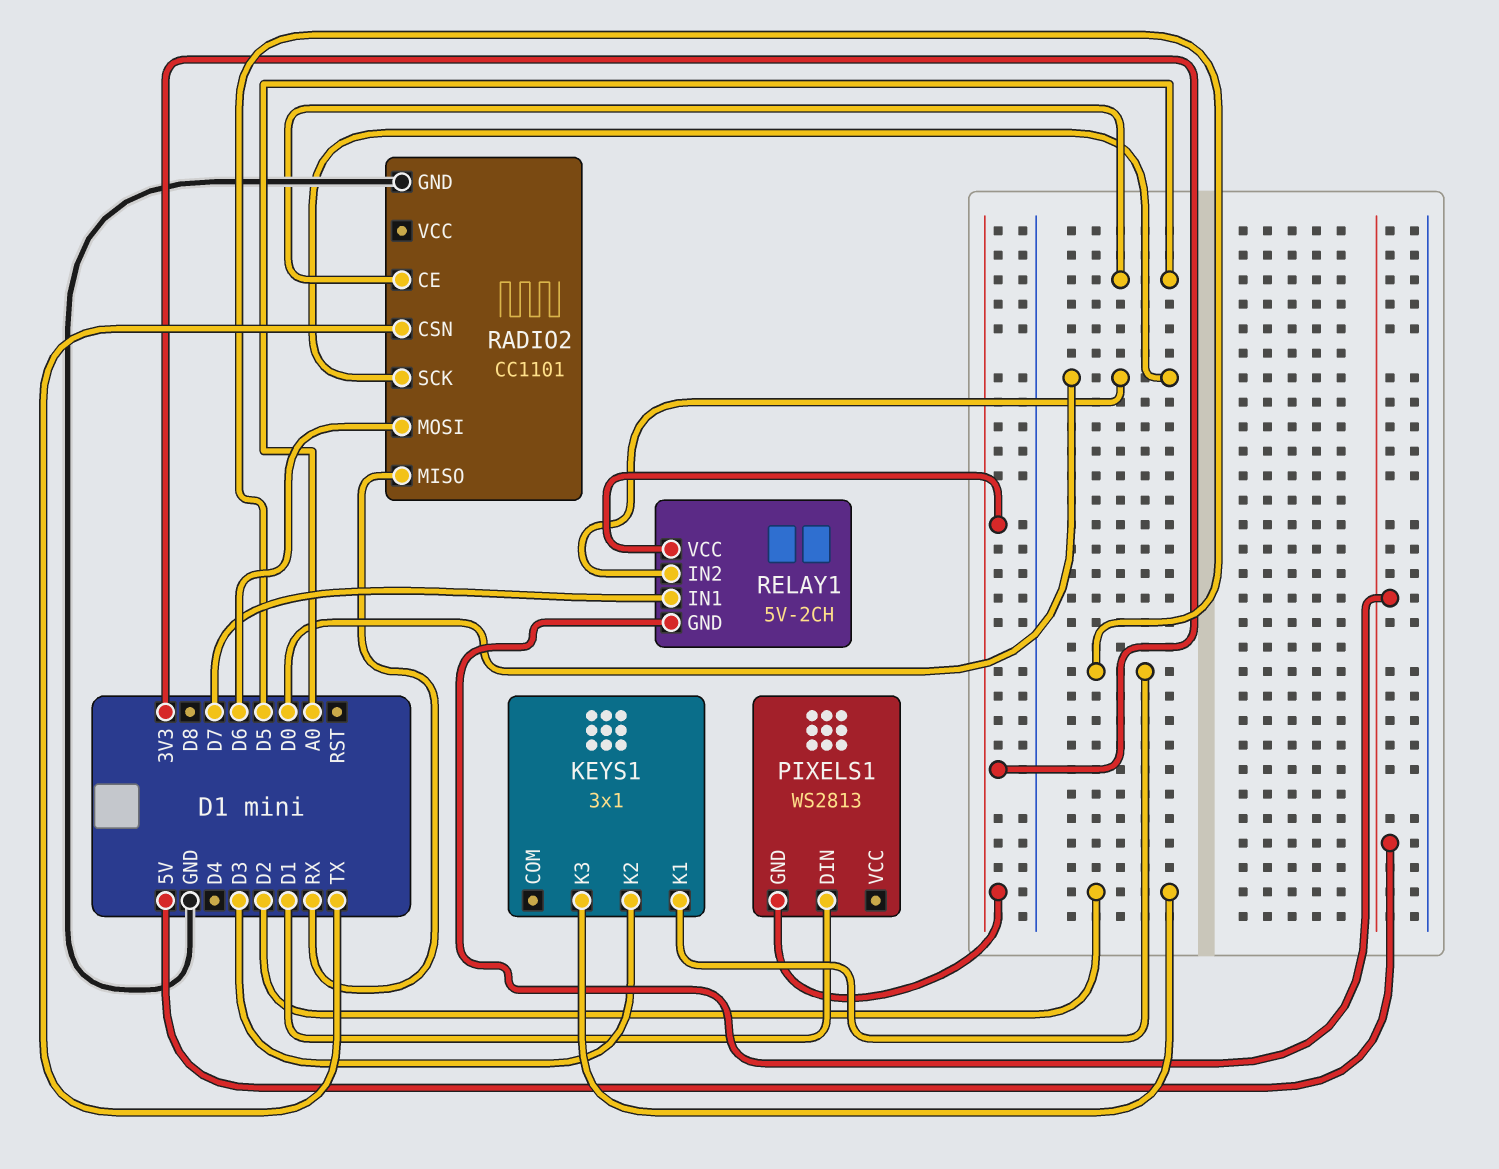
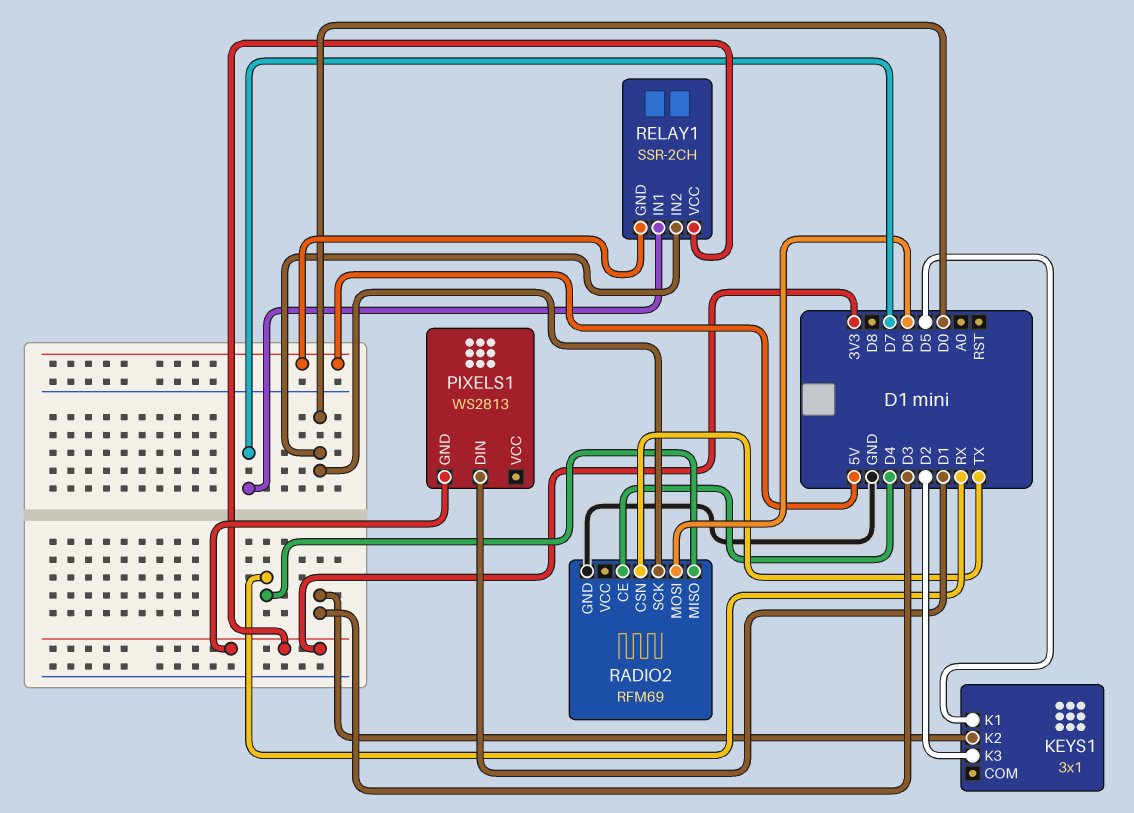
RADIO2: CC1101 -> RFM69
RADIO2 pin CE: A0 -> D4
RELAY1: 5V-2CH -> SSR-2CH

